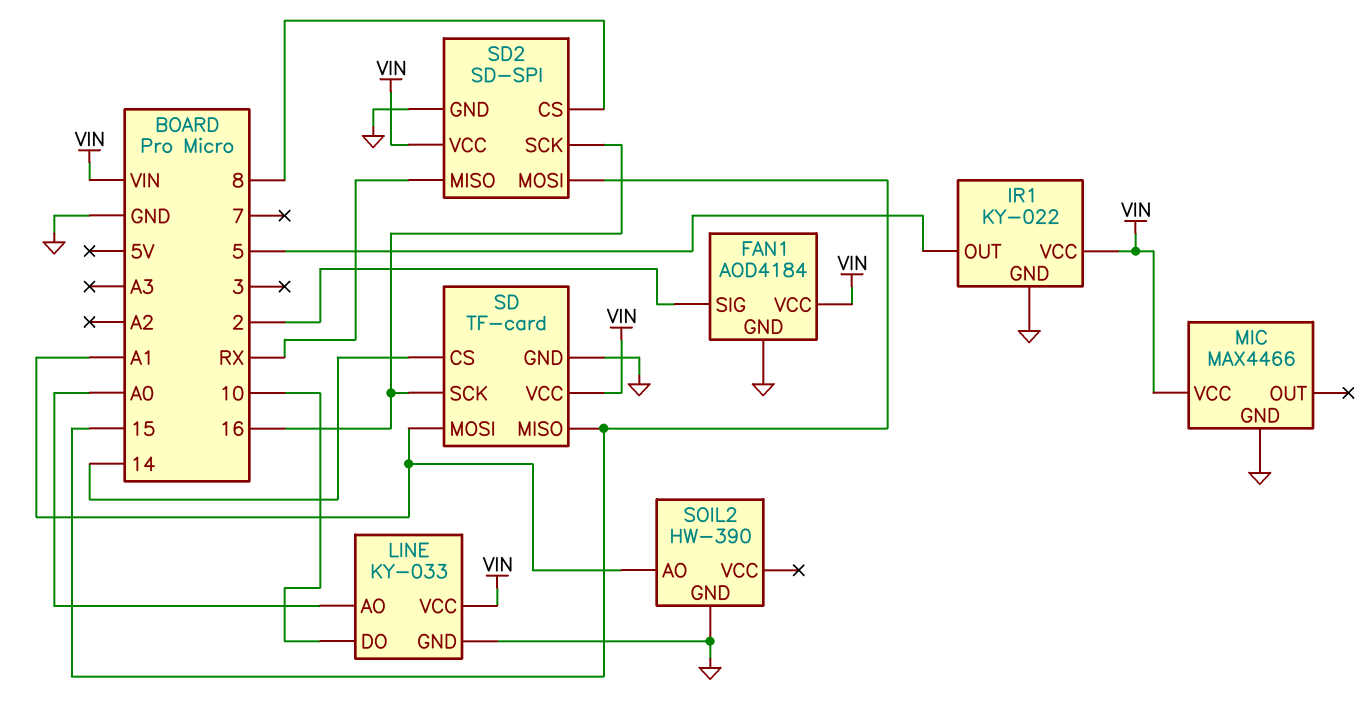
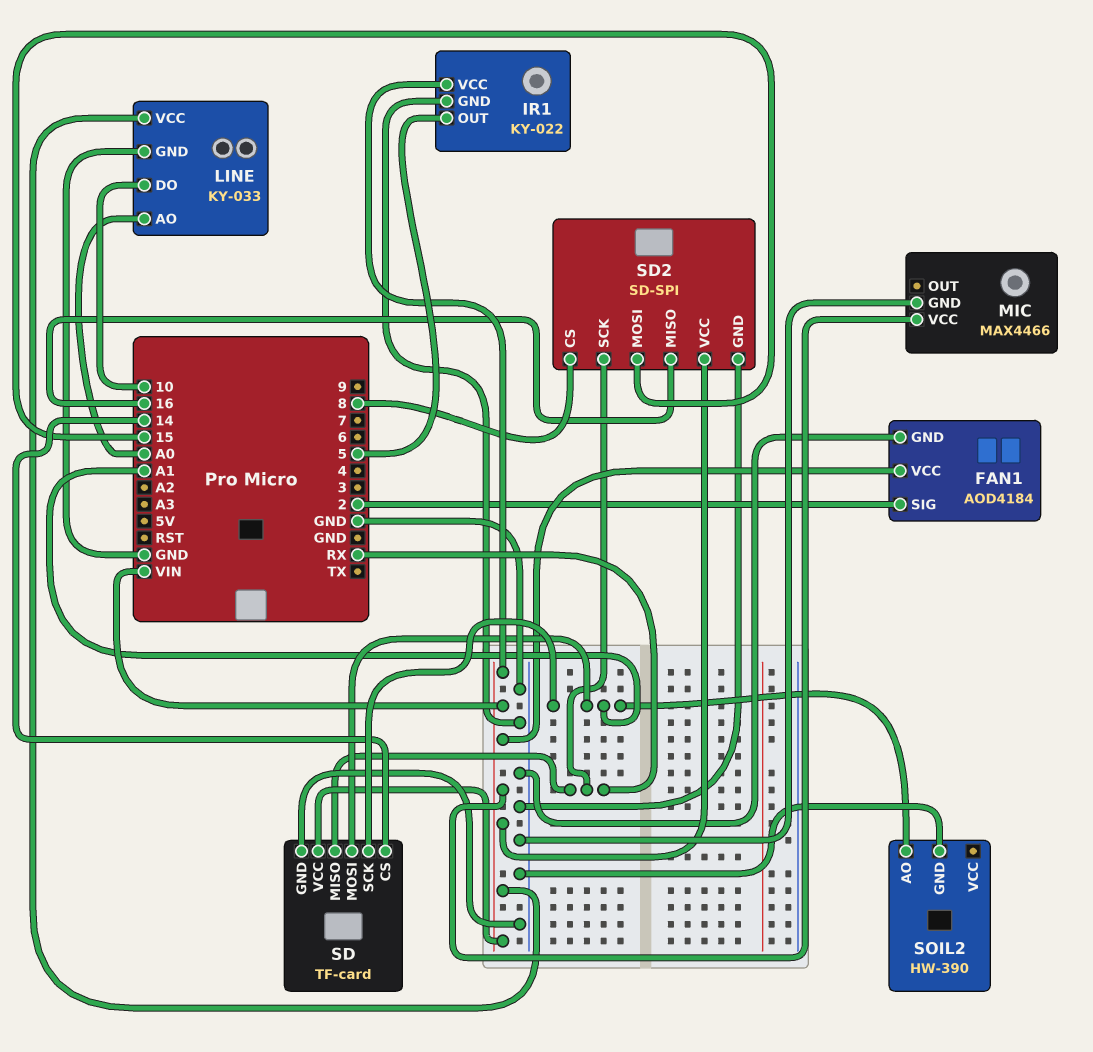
SD pin MISO: 15 -> RX
SD pin SCK: 16 -> A1
SD2 pin MISO: RX -> 16
SD2 pin SCK: 16 -> RX

